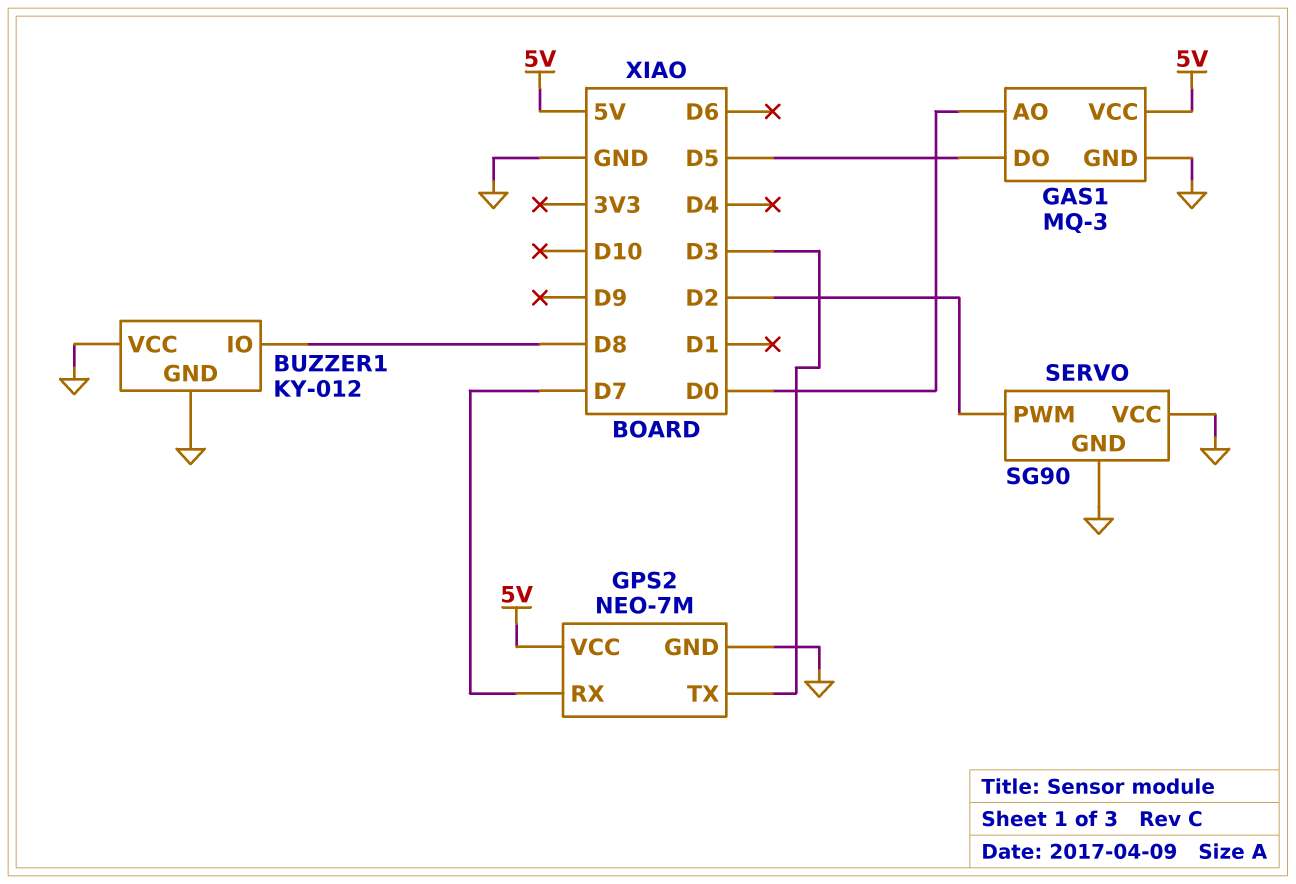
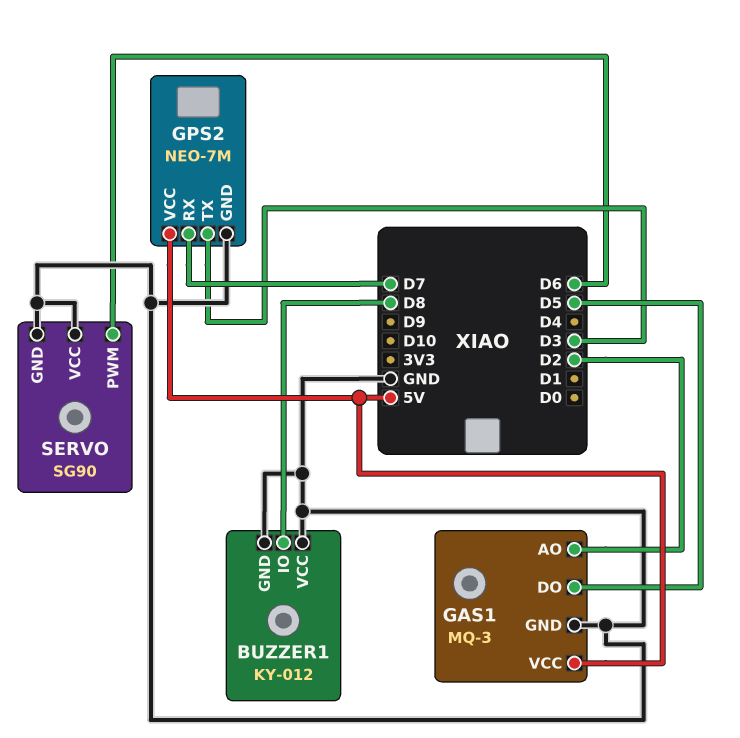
GAS1 pin AO: D0 -> D2
SERVO pin PWM: D2 -> D6

